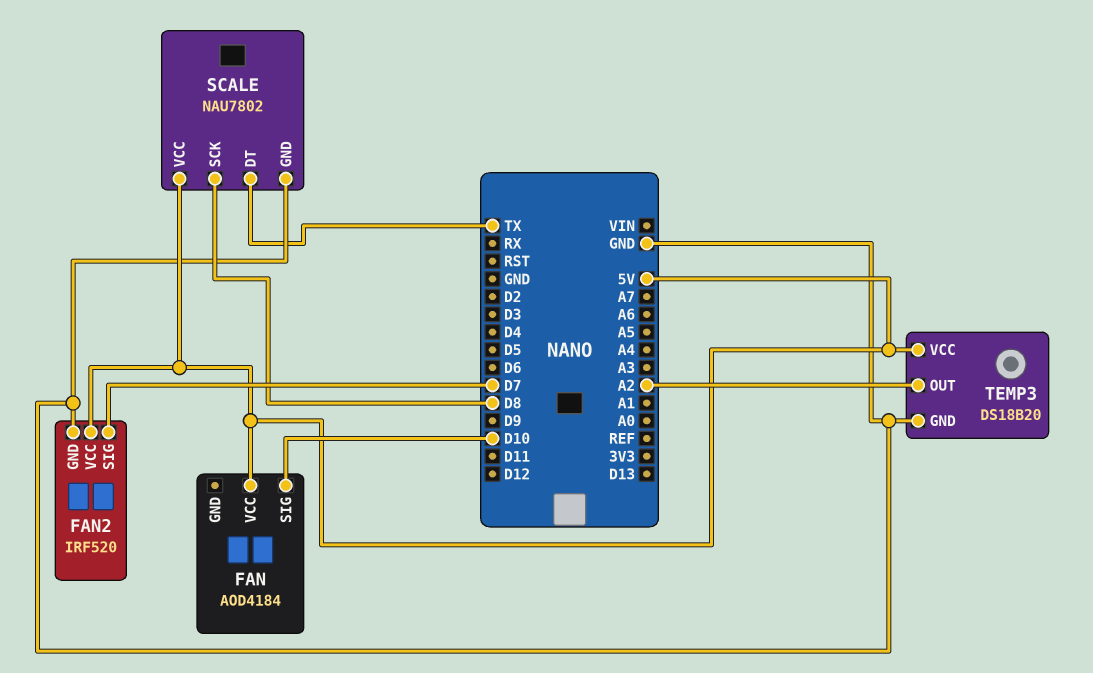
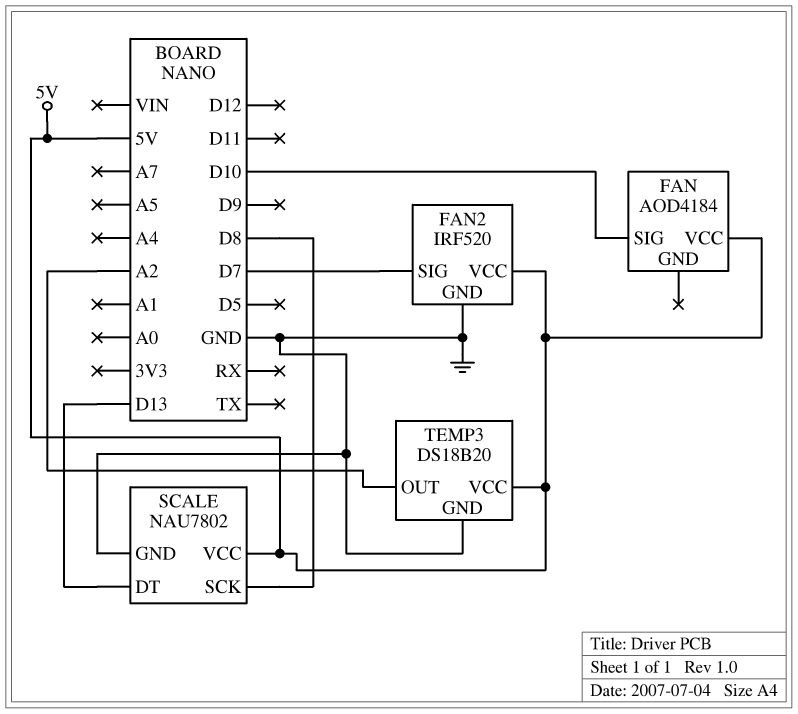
SCALE pin DT: TX -> D13

